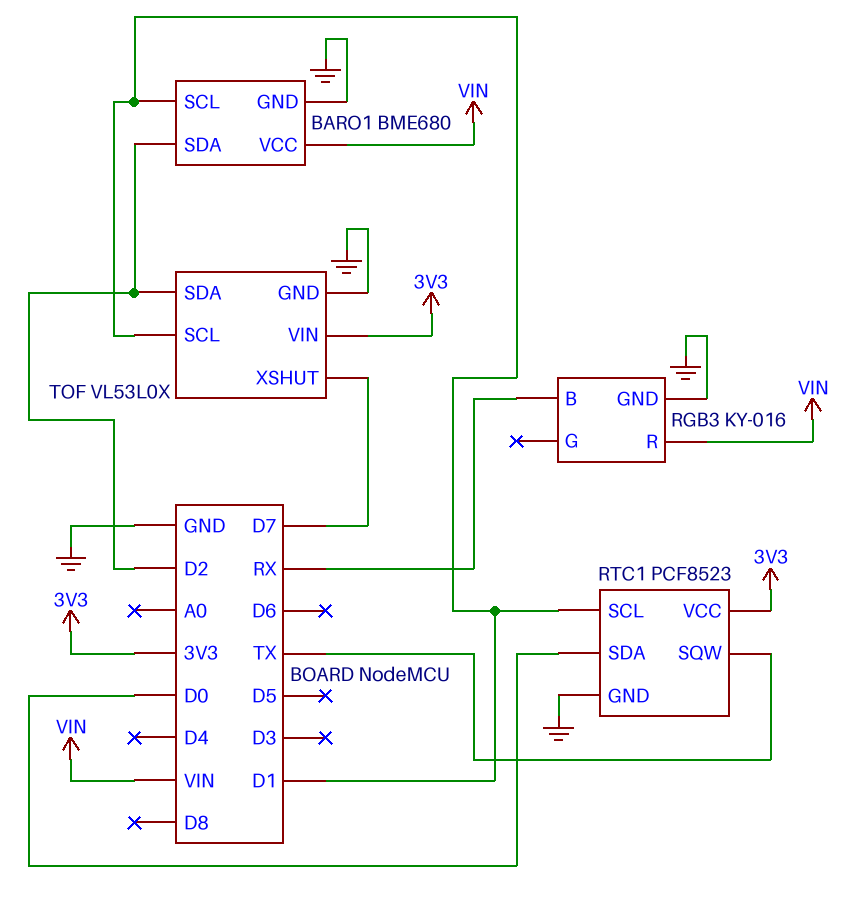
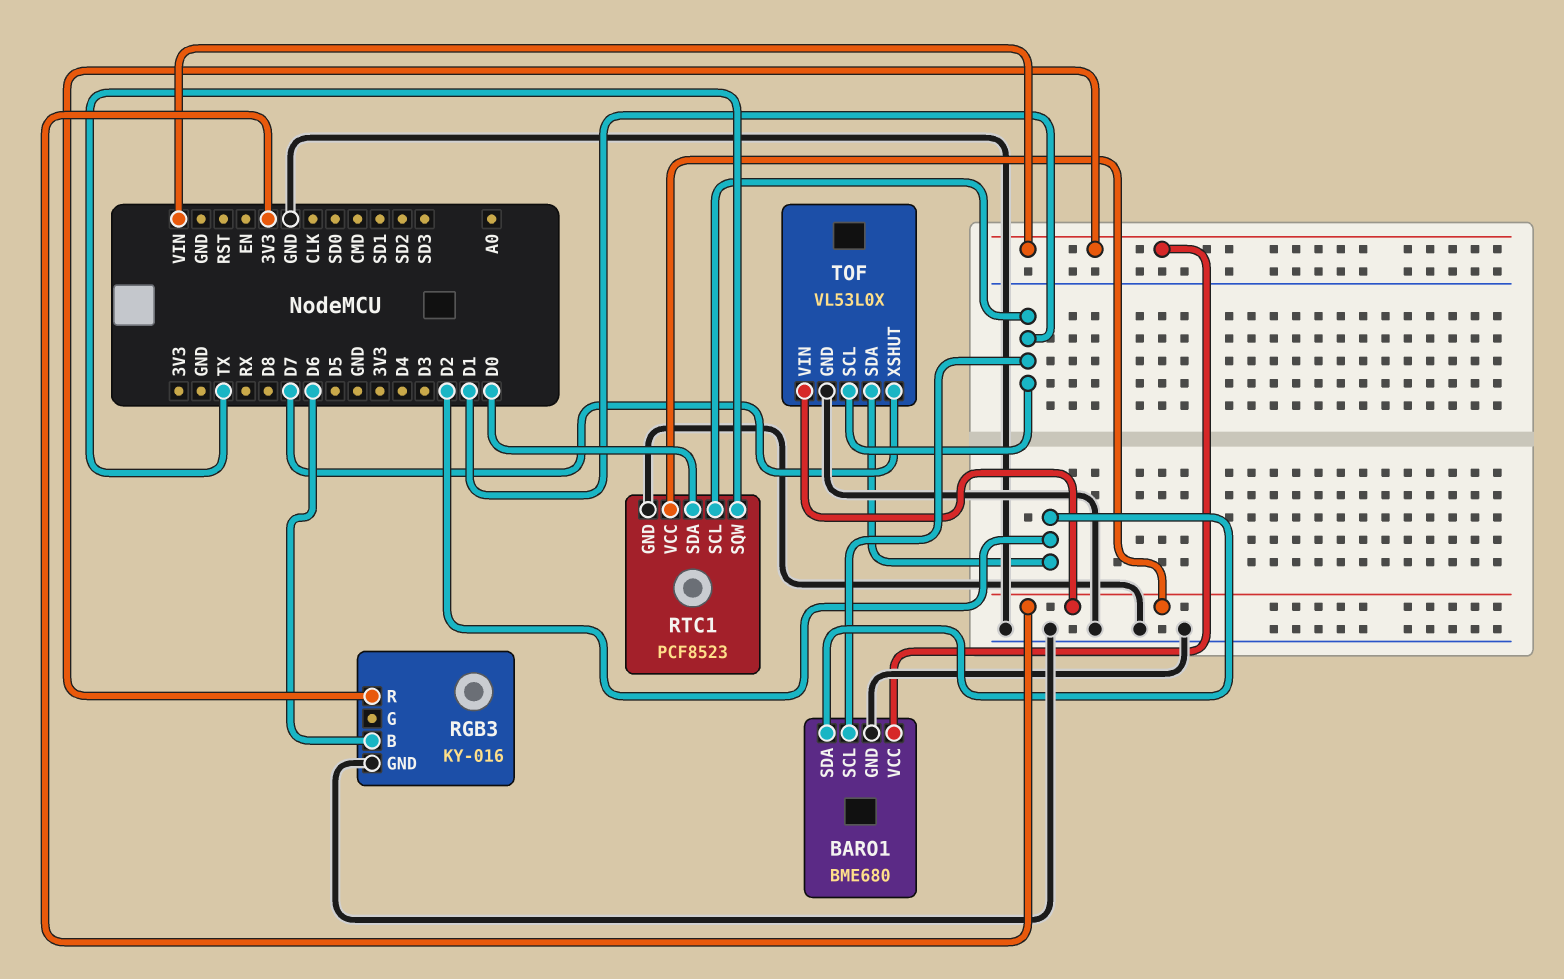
RGB3 pin B: RX -> D6

